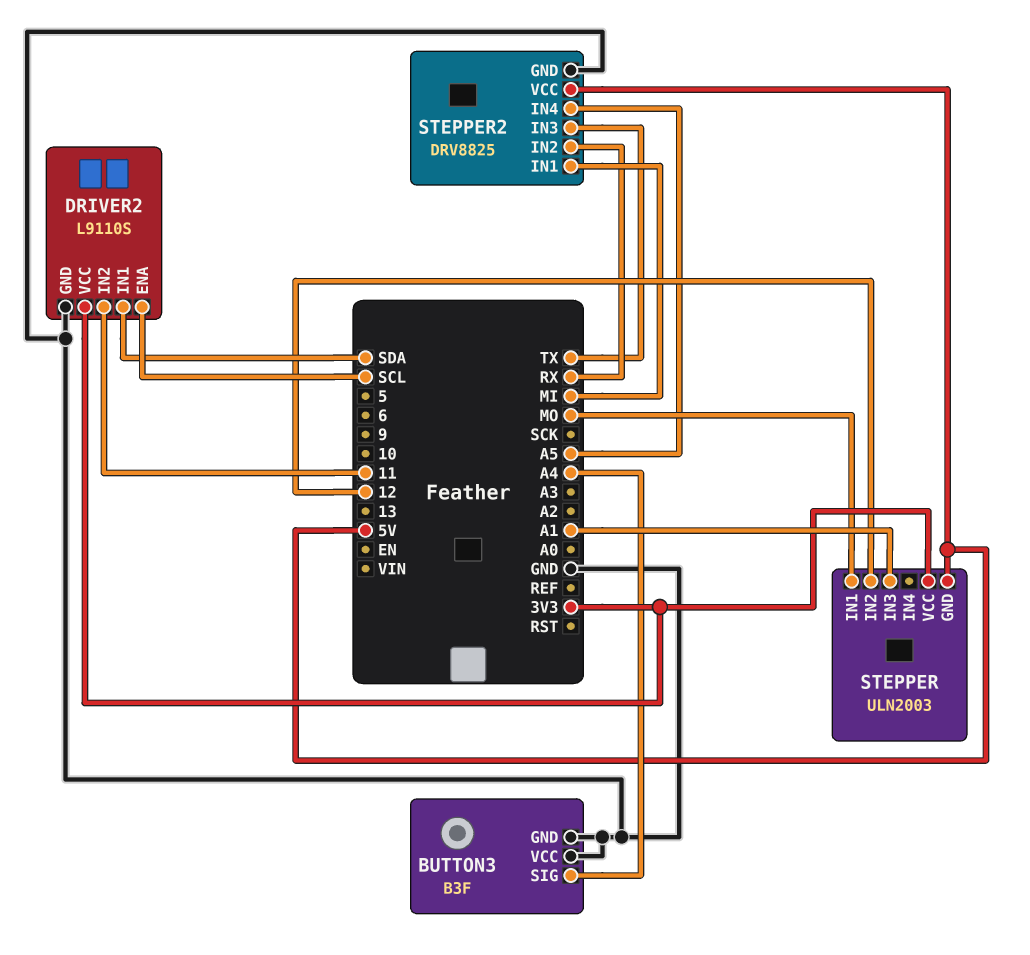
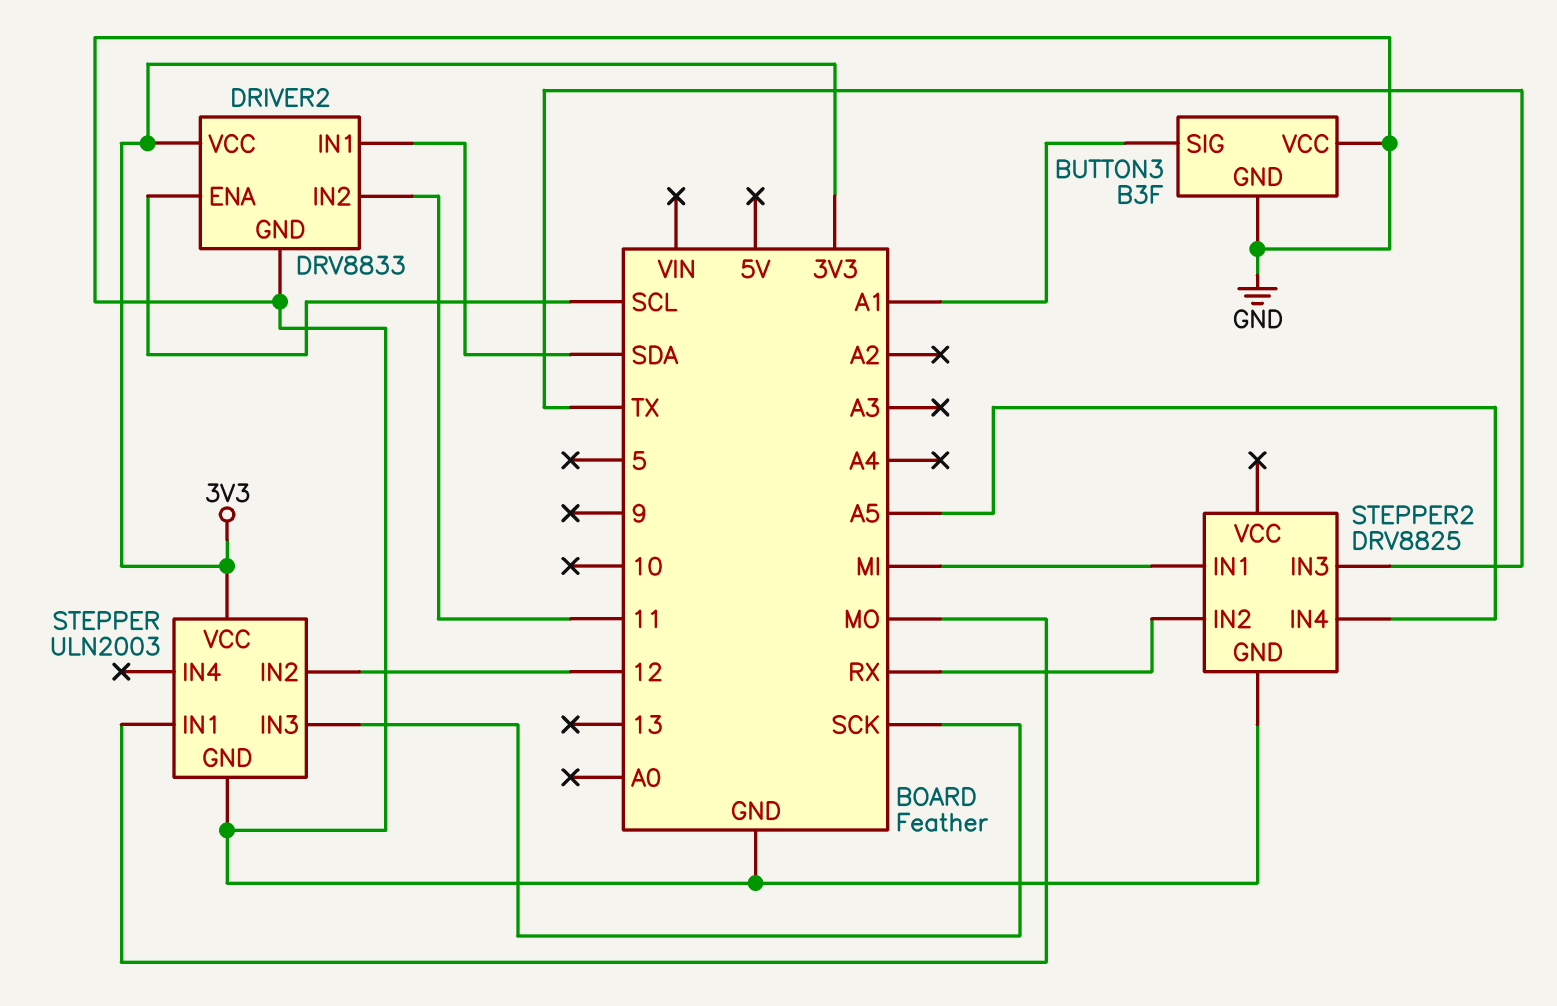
BUTTON3 pin SIG: A4 -> A1
DRIVER2: L9110S -> DRV8833
STEPPER pin GND: 5V -> GND
STEPPER pin IN3: A1 -> SCK
STEPPER2 pin VCC: 5V -> none

